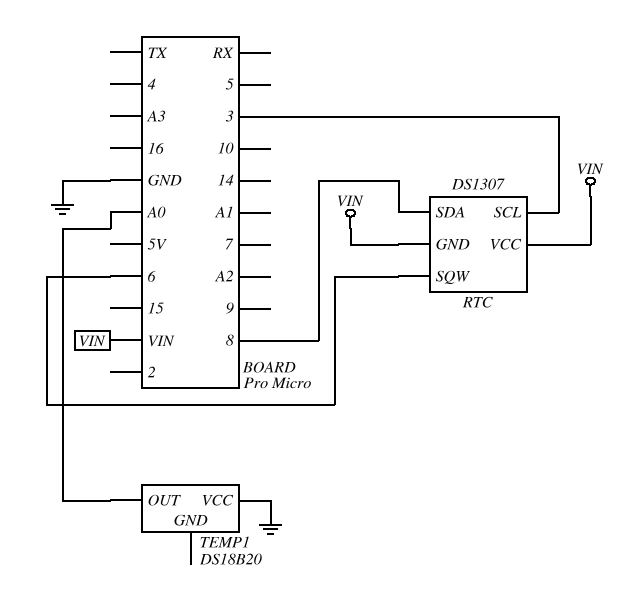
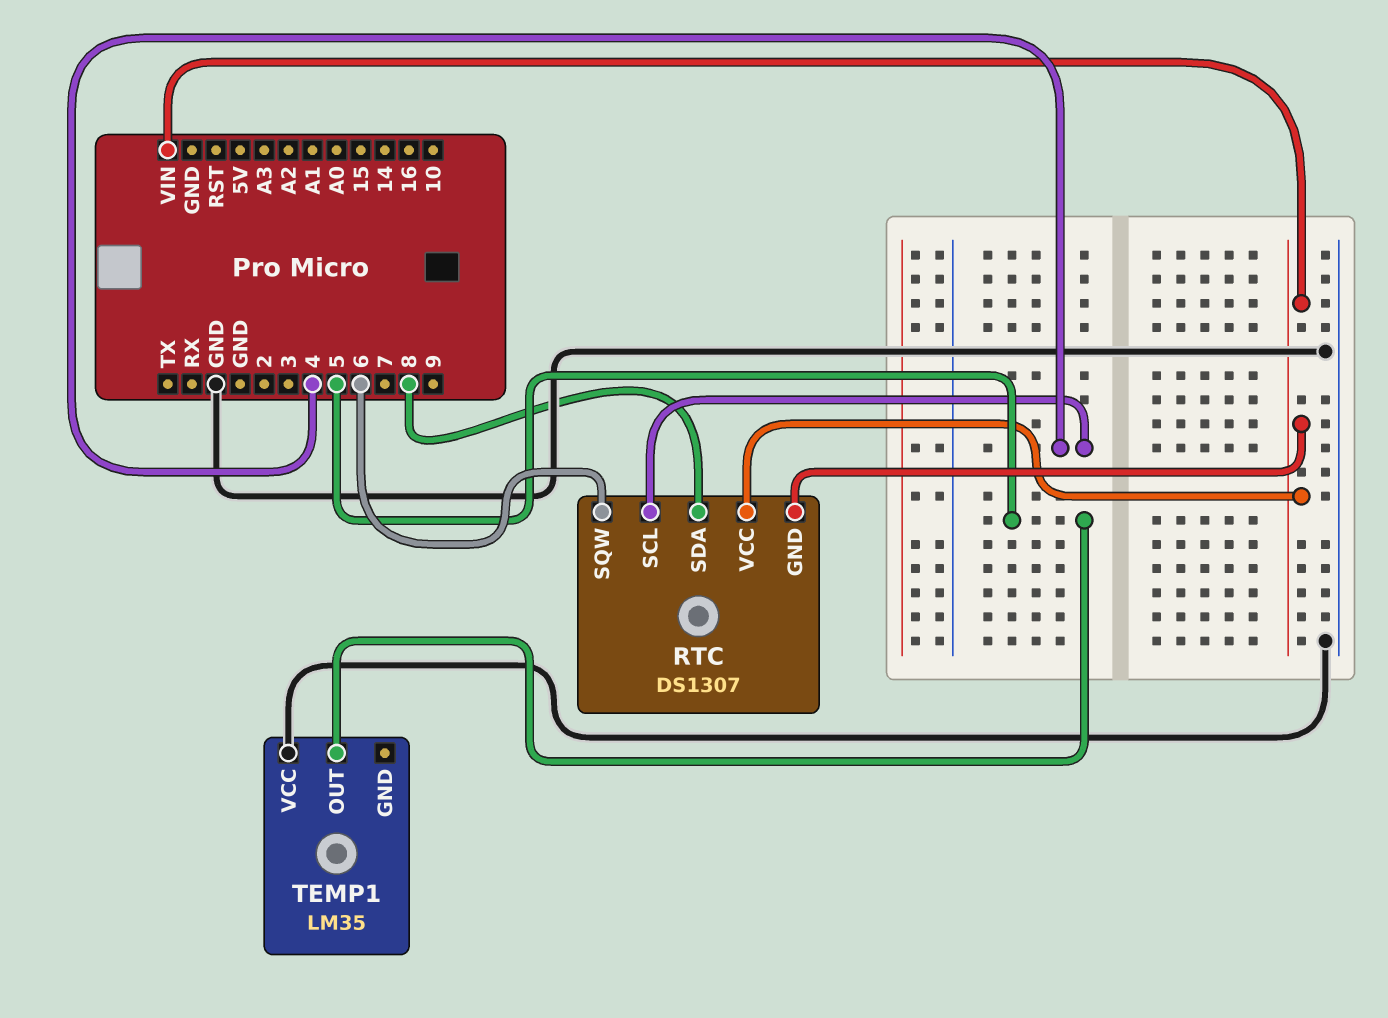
RTC pin SCL: 3 -> 4
TEMP1: DS18B20 -> LM35
TEMP1 pin OUT: A0 -> 5

